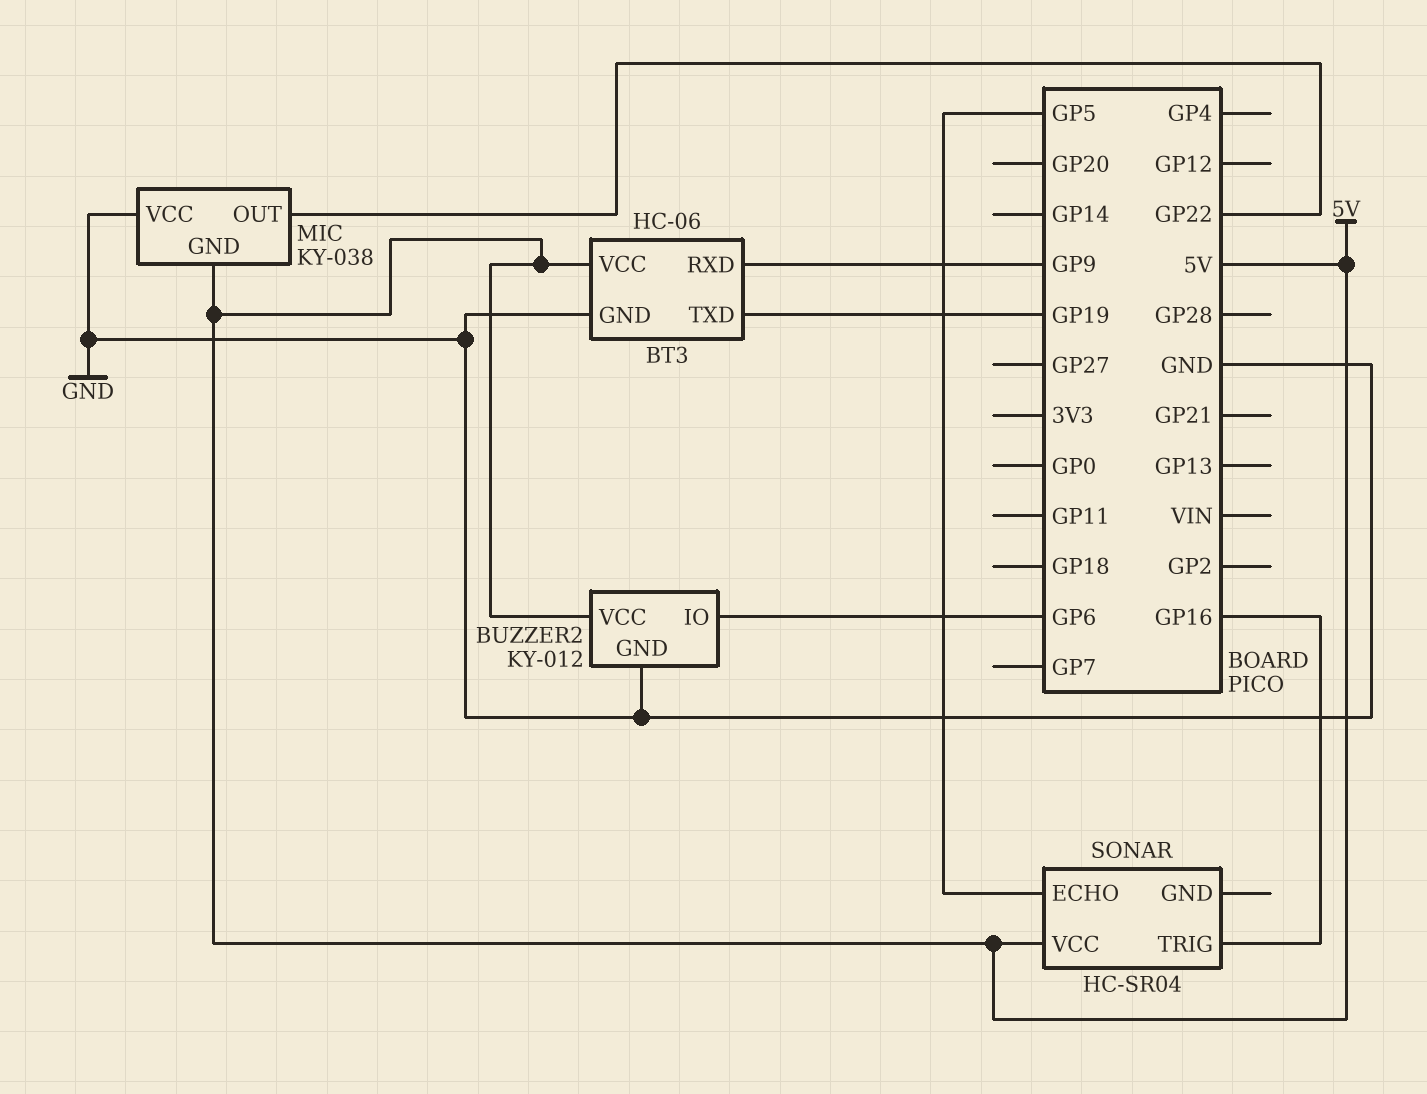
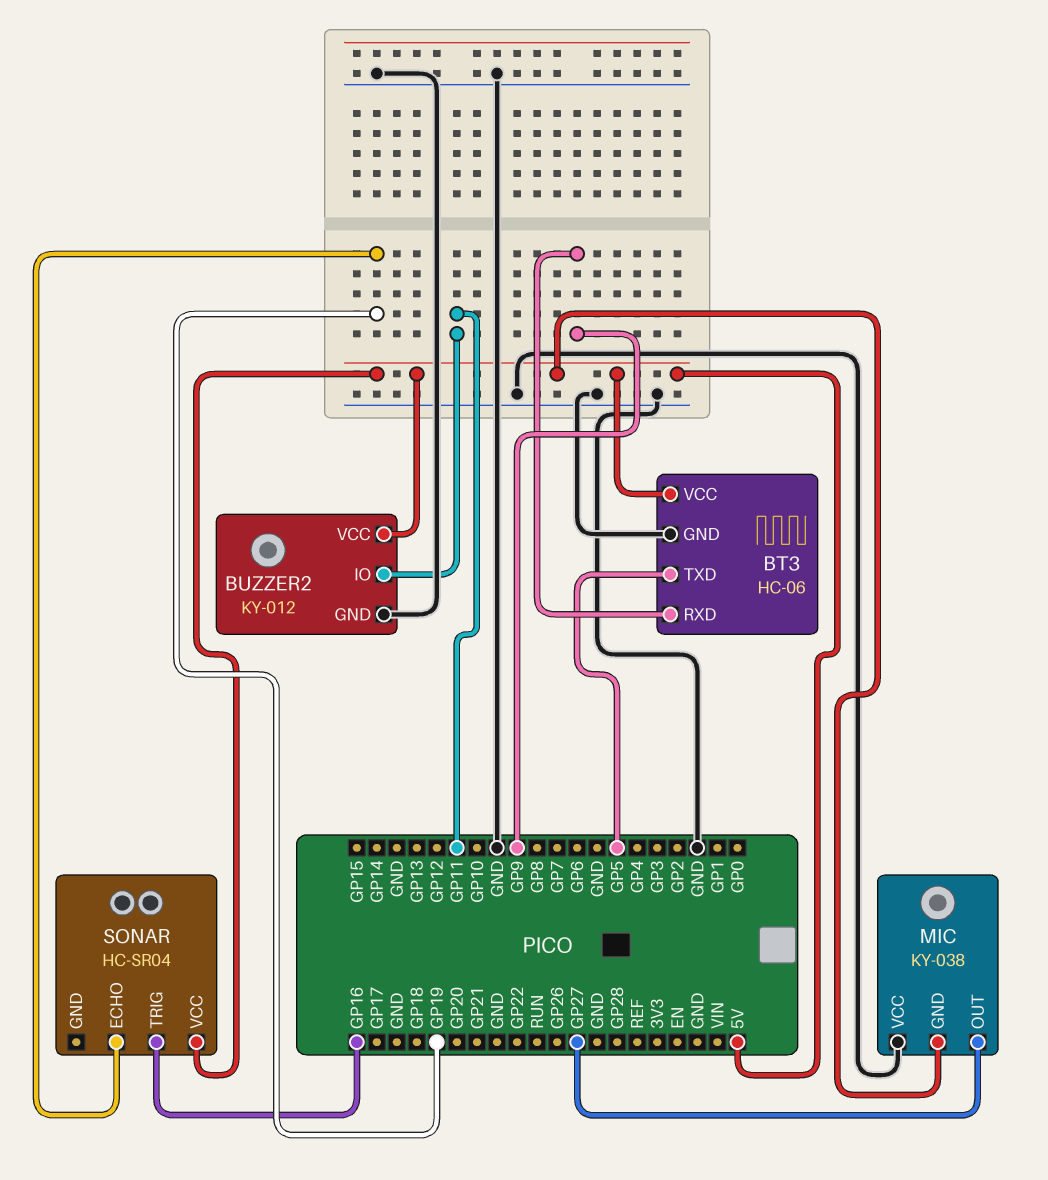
BT3 pin TXD: GP19 -> GP5
BUZZER2 pin IO: GP6 -> GP11
MIC pin OUT: GP22 -> GP27
SONAR pin ECHO: GP5 -> GP19

